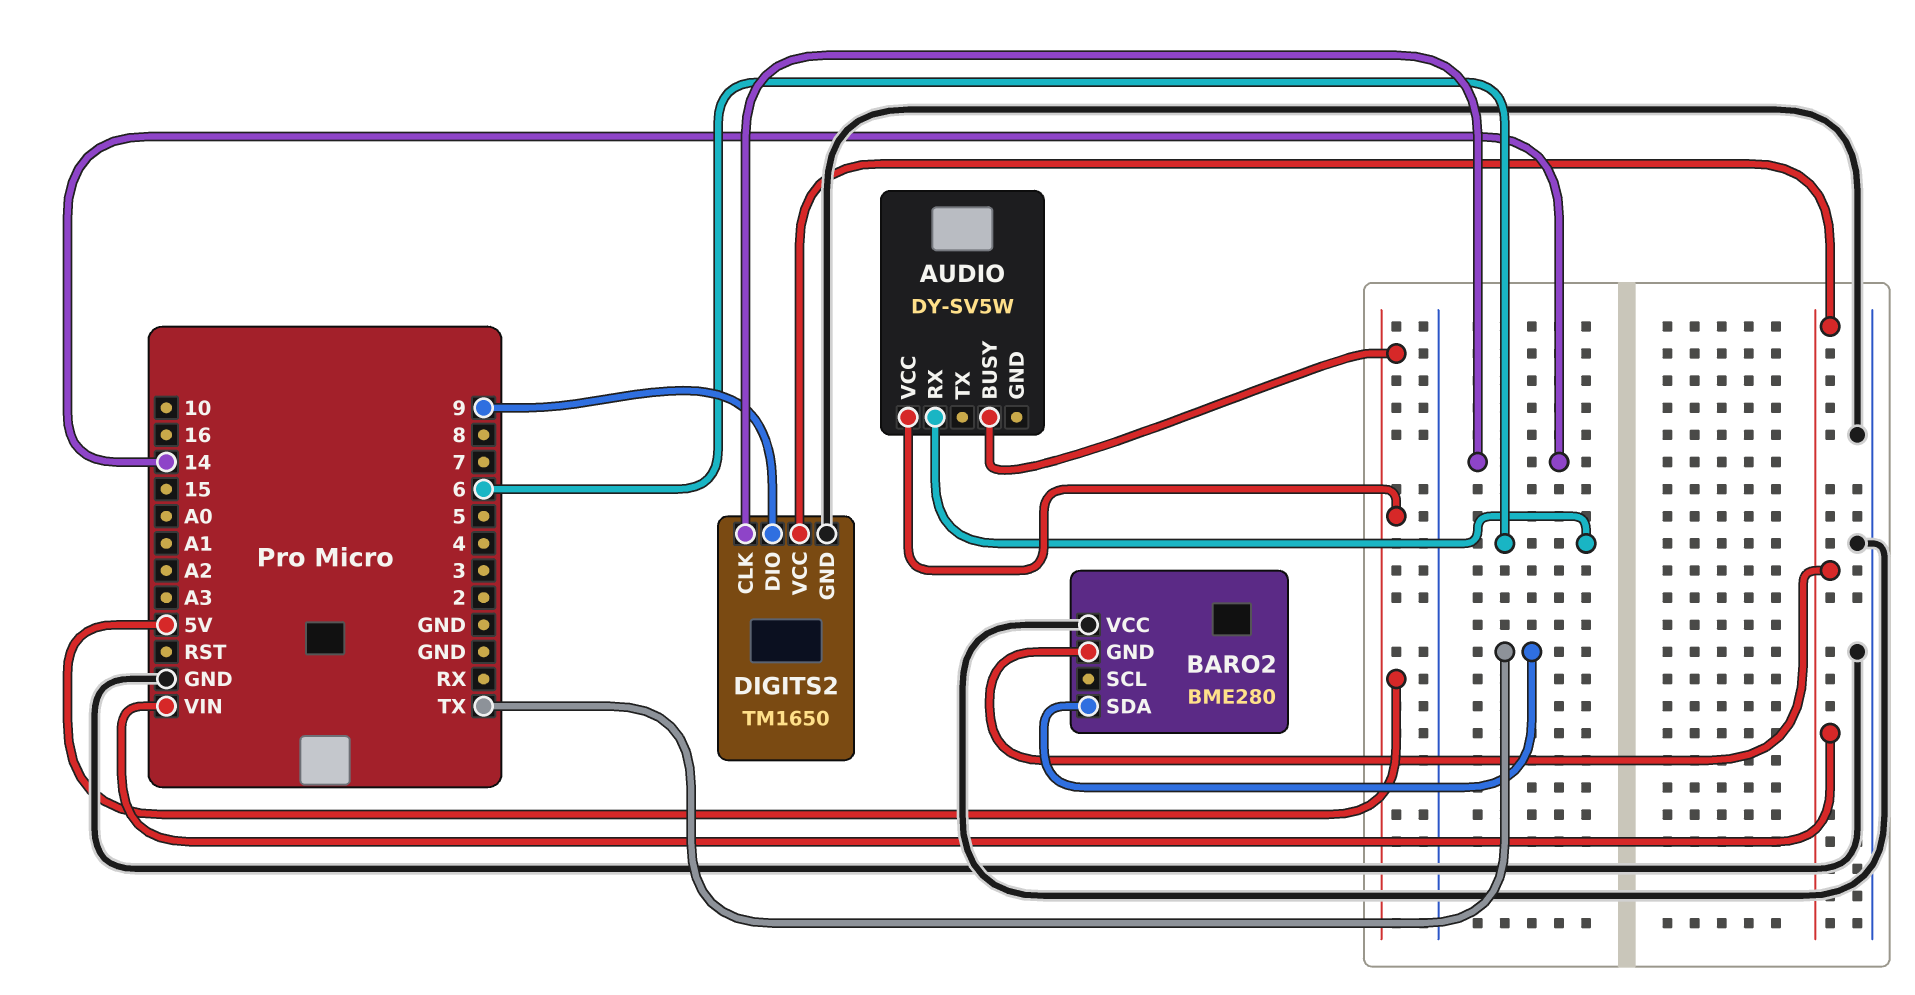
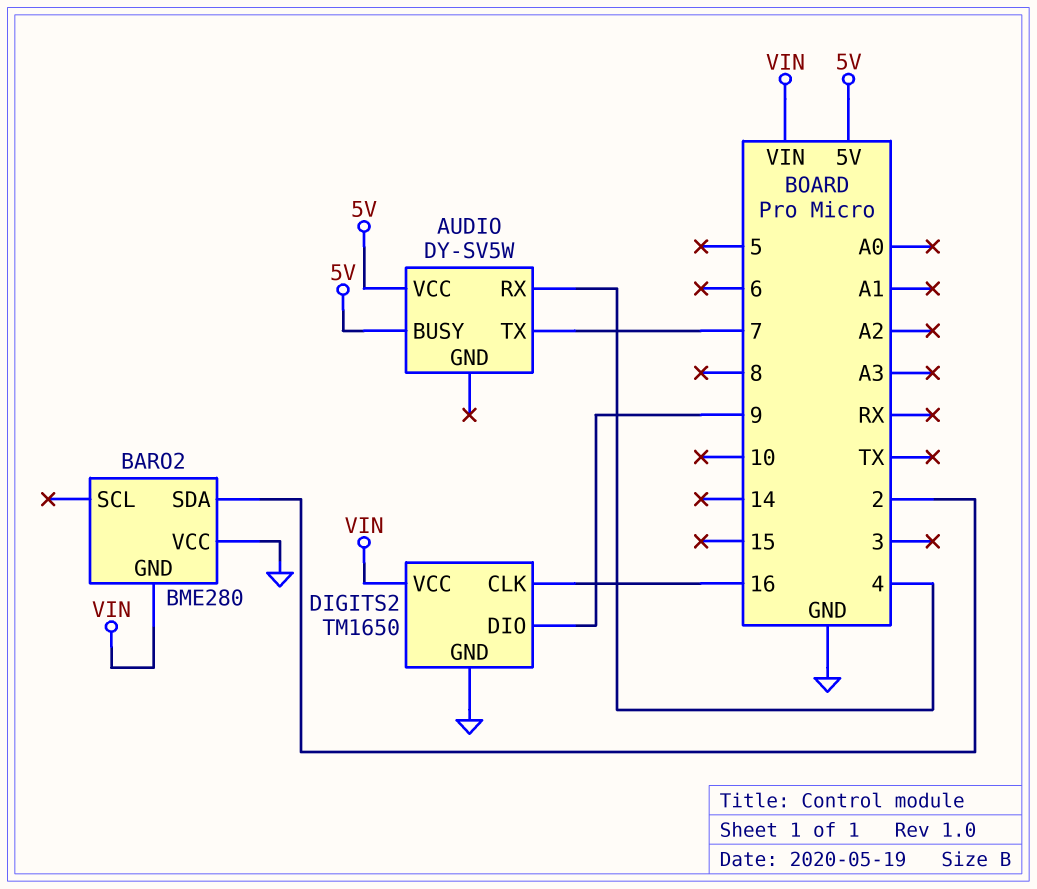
AUDIO pin RX: 6 -> 4
AUDIO pin TX: none -> 7
BARO2 pin SDA: TX -> 2
DIGITS2 pin CLK: 14 -> 16

